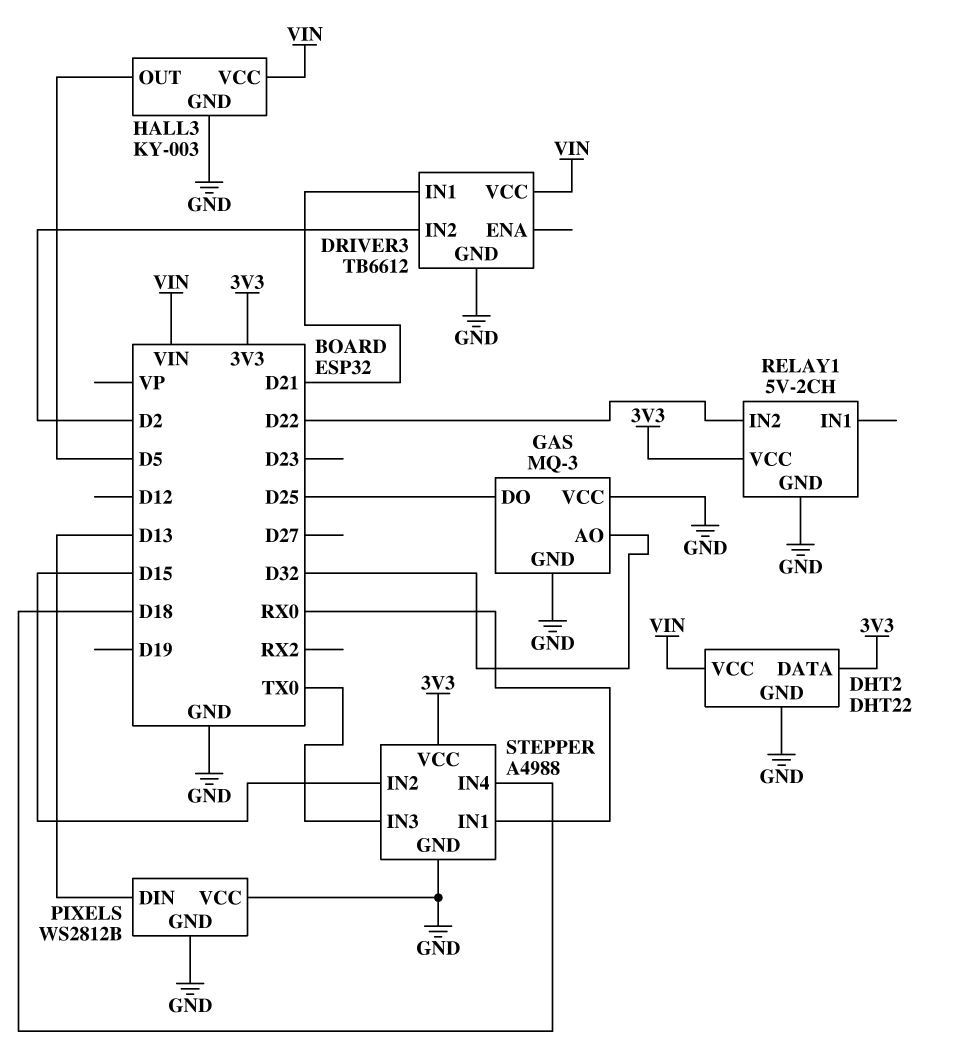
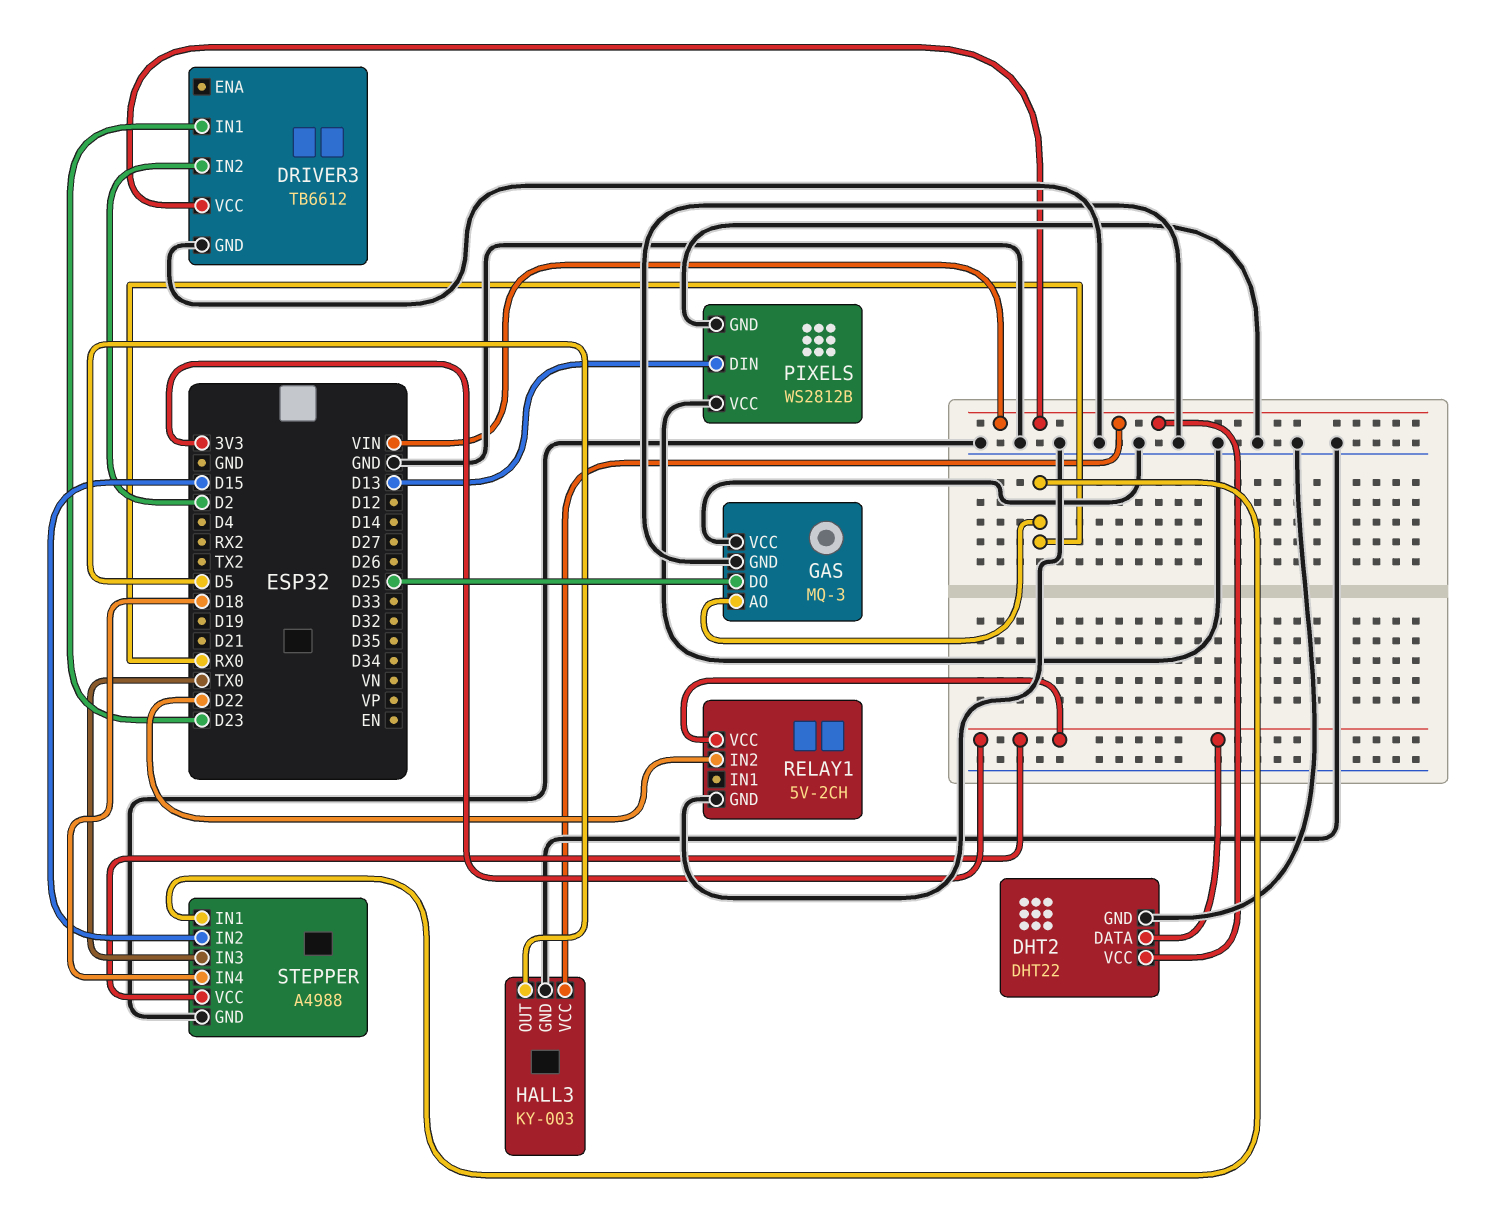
DRIVER3 pin IN1: D21 -> D23
GAS pin AO: D32 -> RX0

